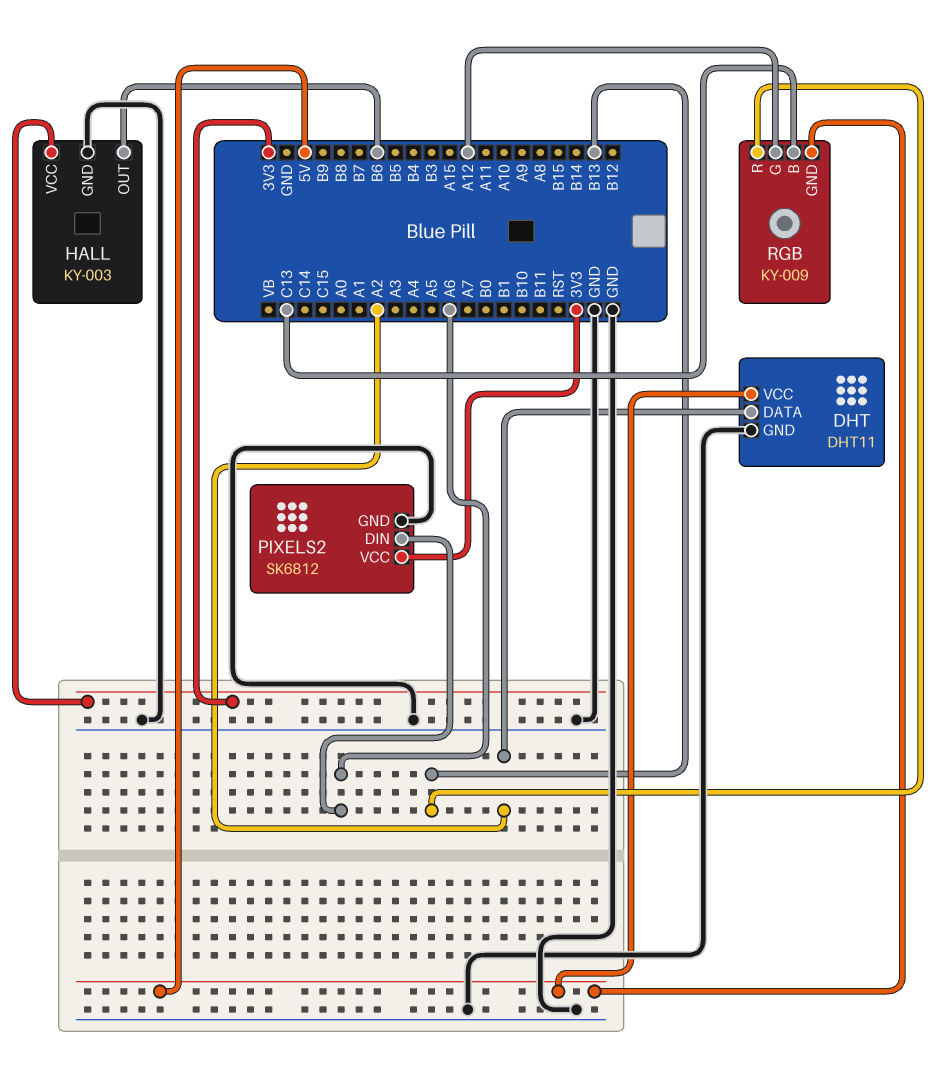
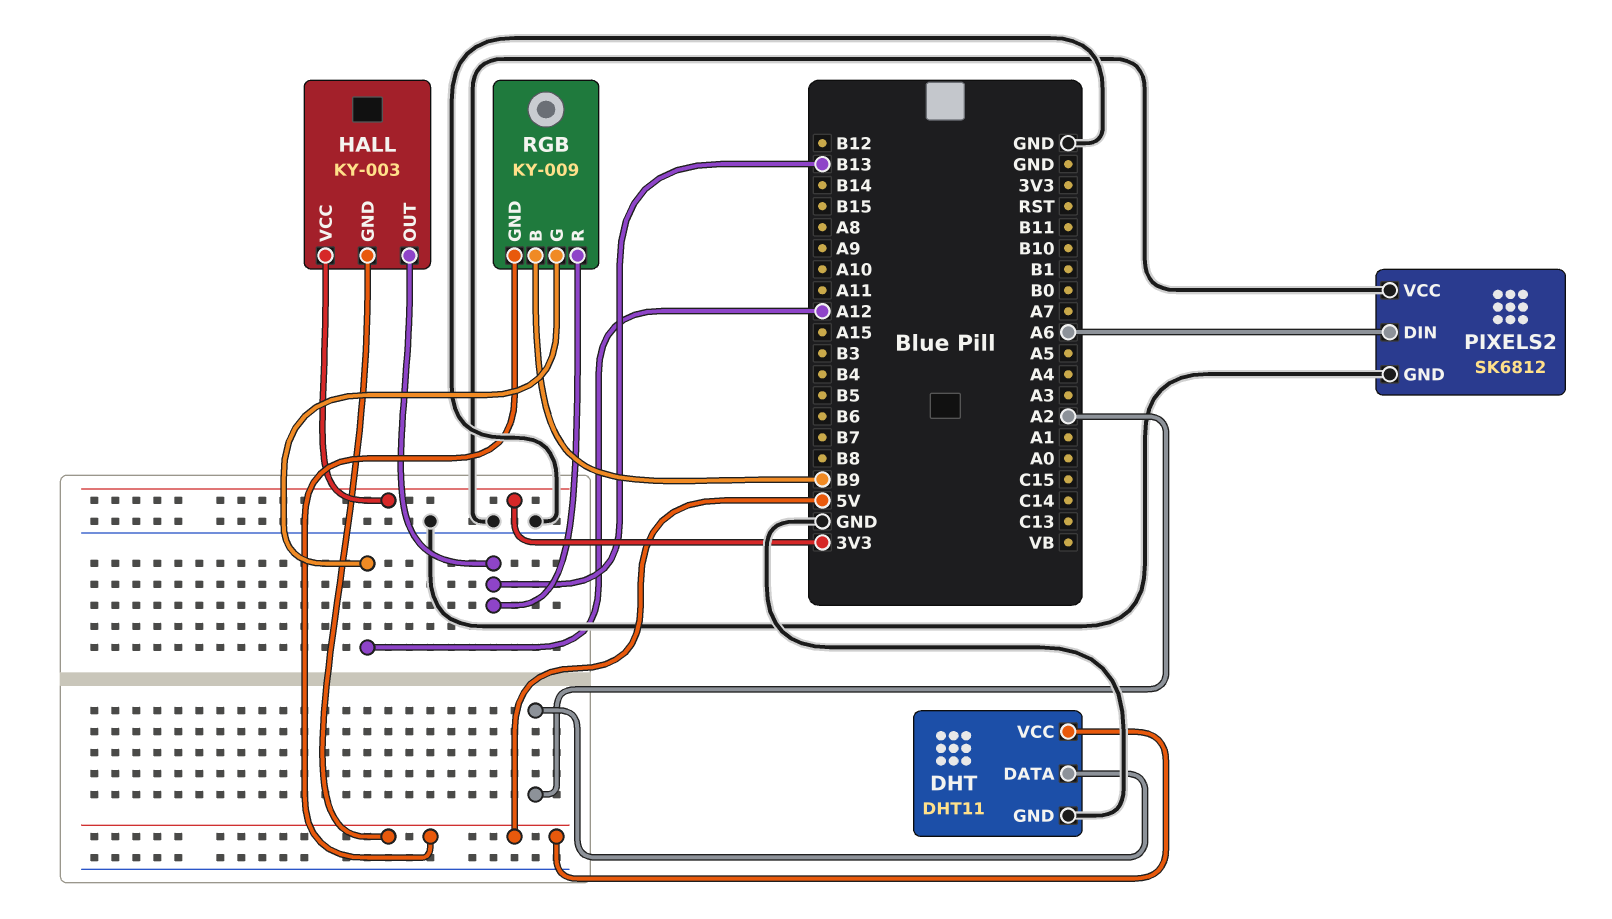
HALL pin GND: GND -> 5V
HALL pin OUT: B6 -> B13
PIXELS2 pin VCC: 3V3 -> GND
RGB pin B: C13 -> B9

